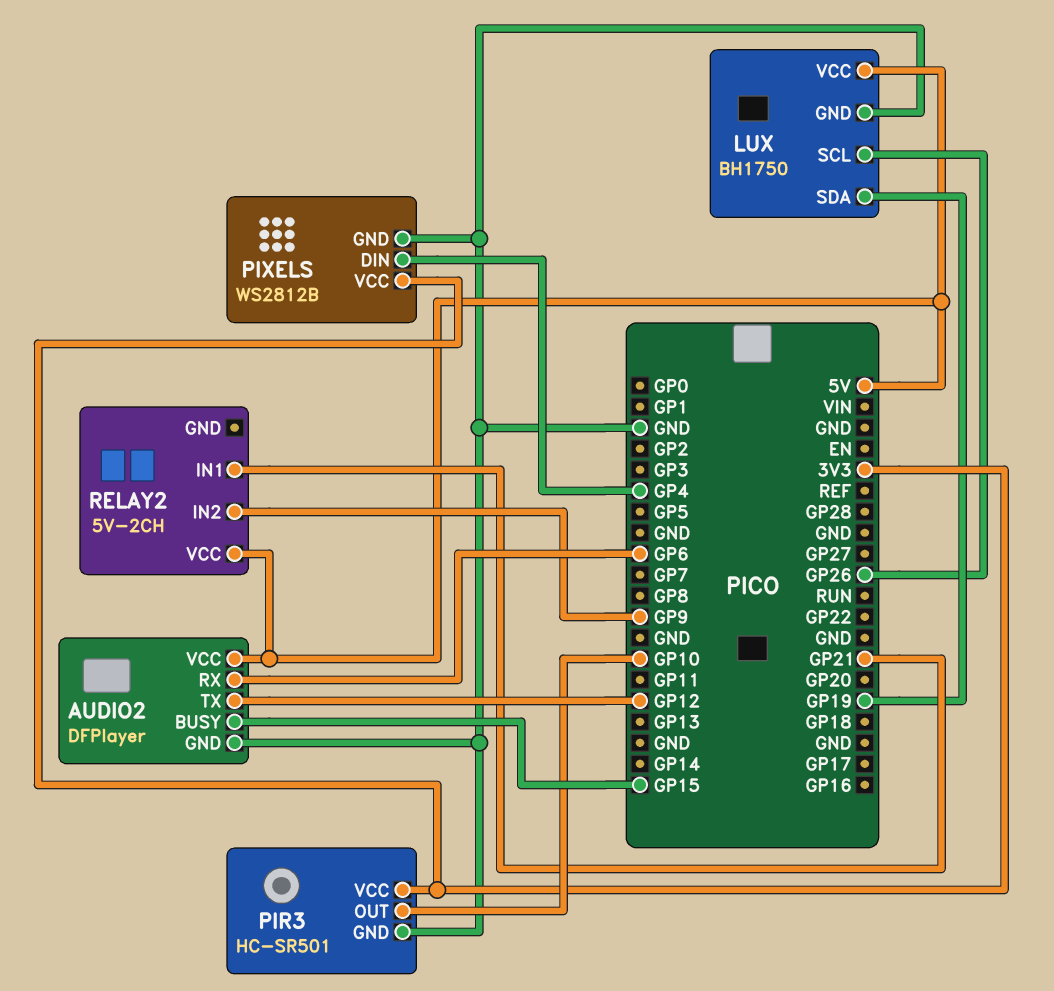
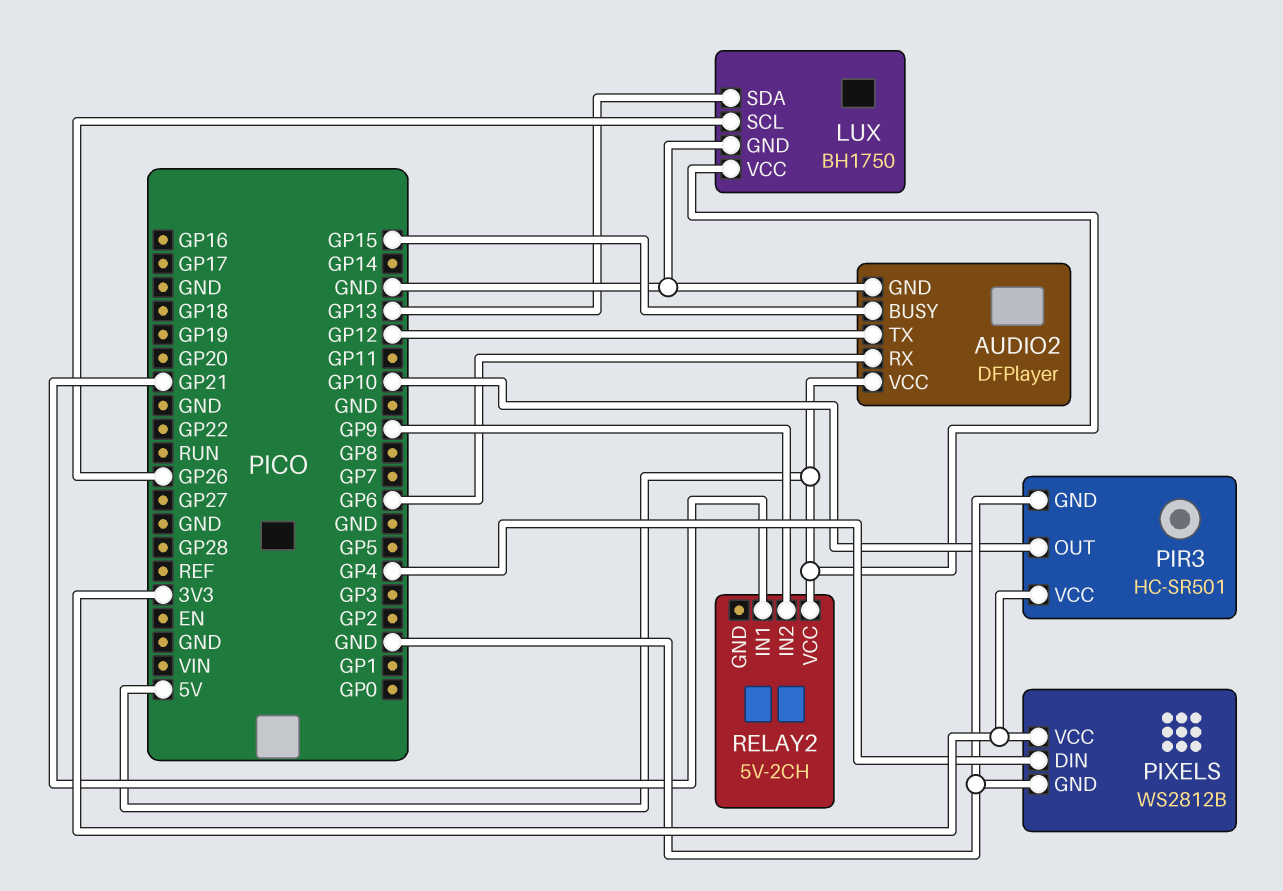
LUX pin SDA: GP19 -> GP13

